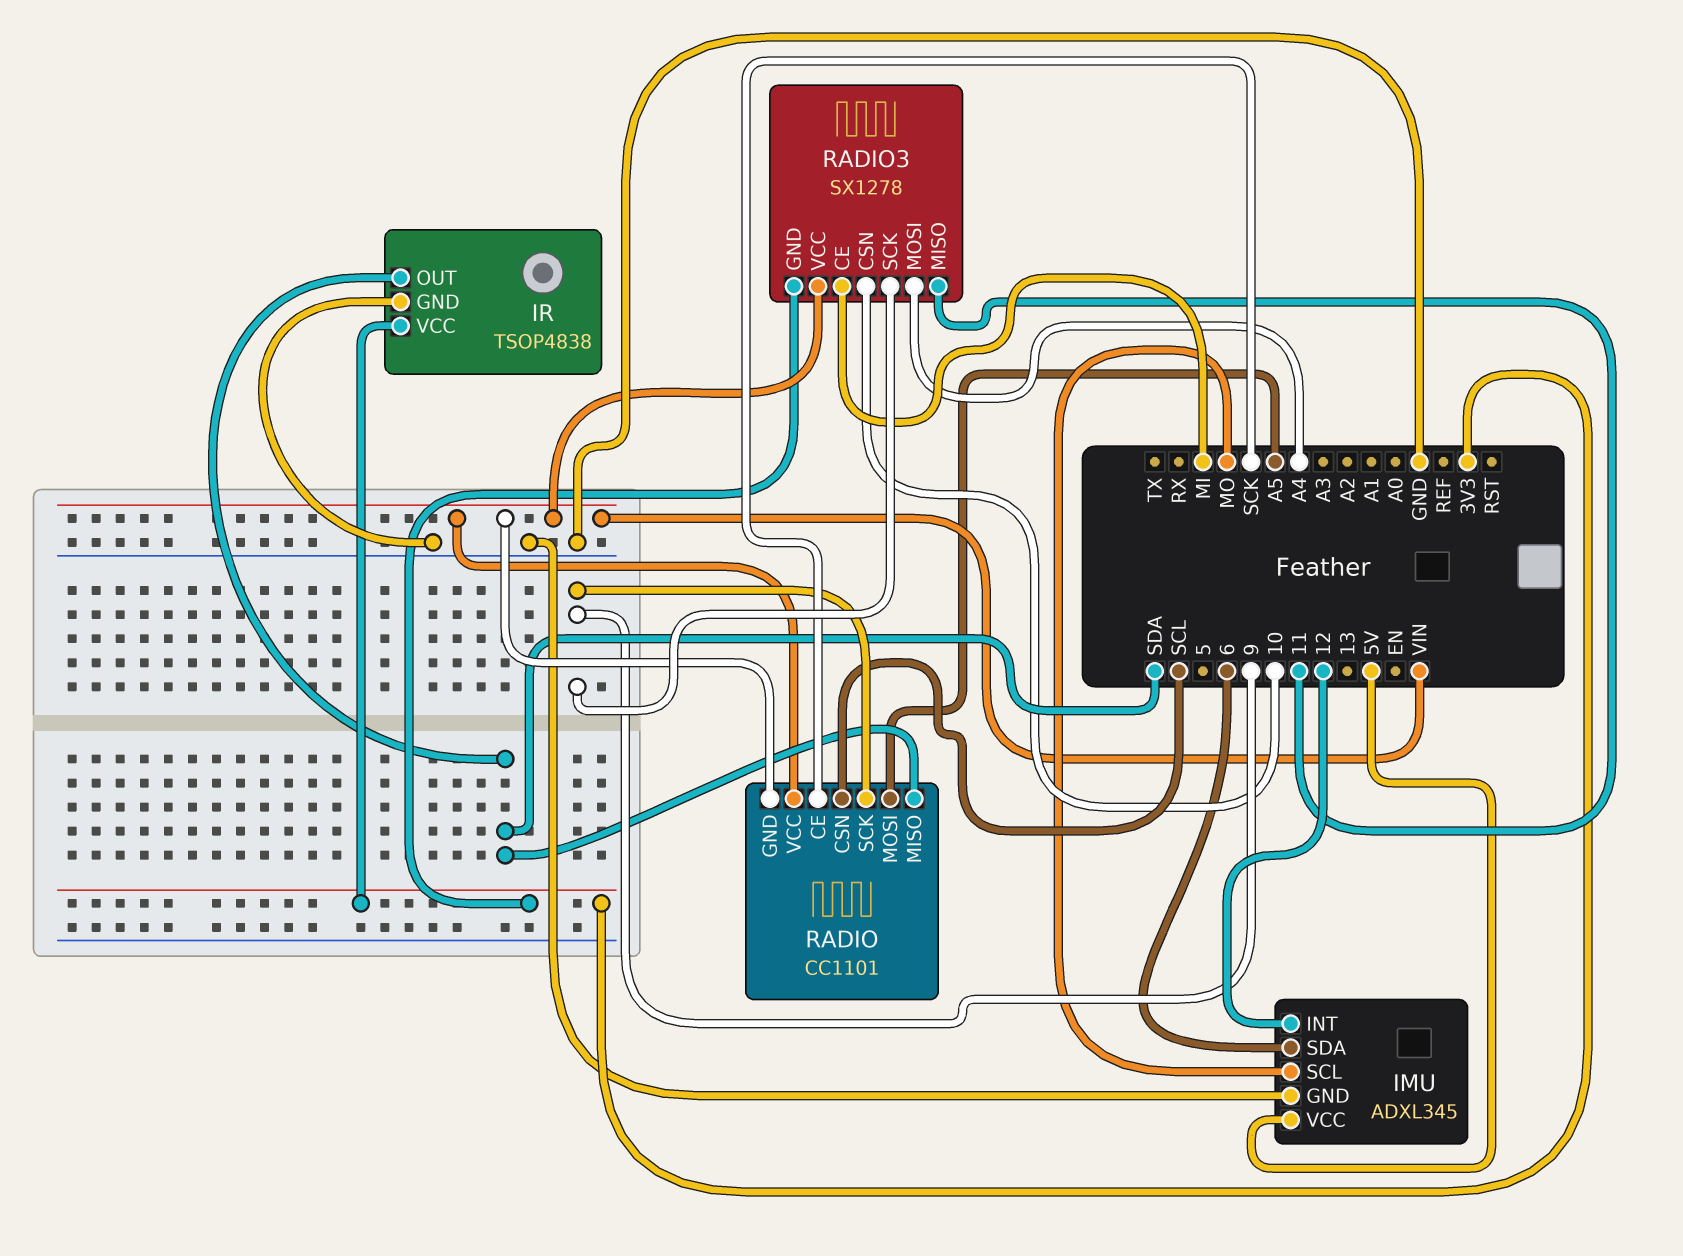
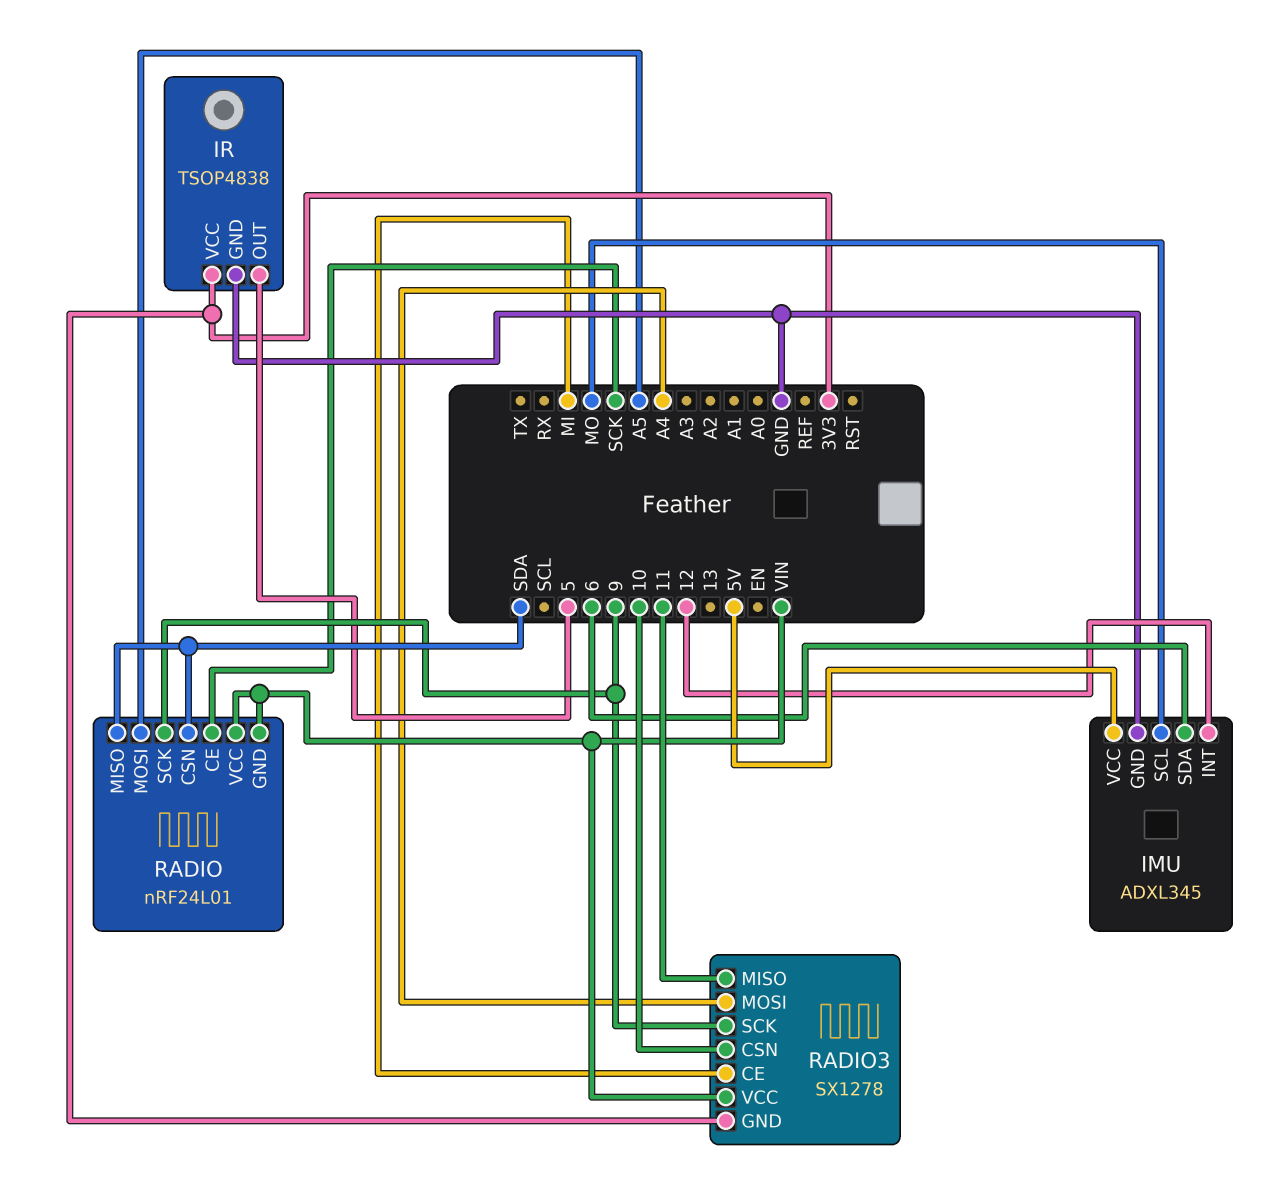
IR pin OUT: SDA -> 5
RADIO: CC1101 -> nRF24L01
RADIO pin CSN: SCL -> SDA

